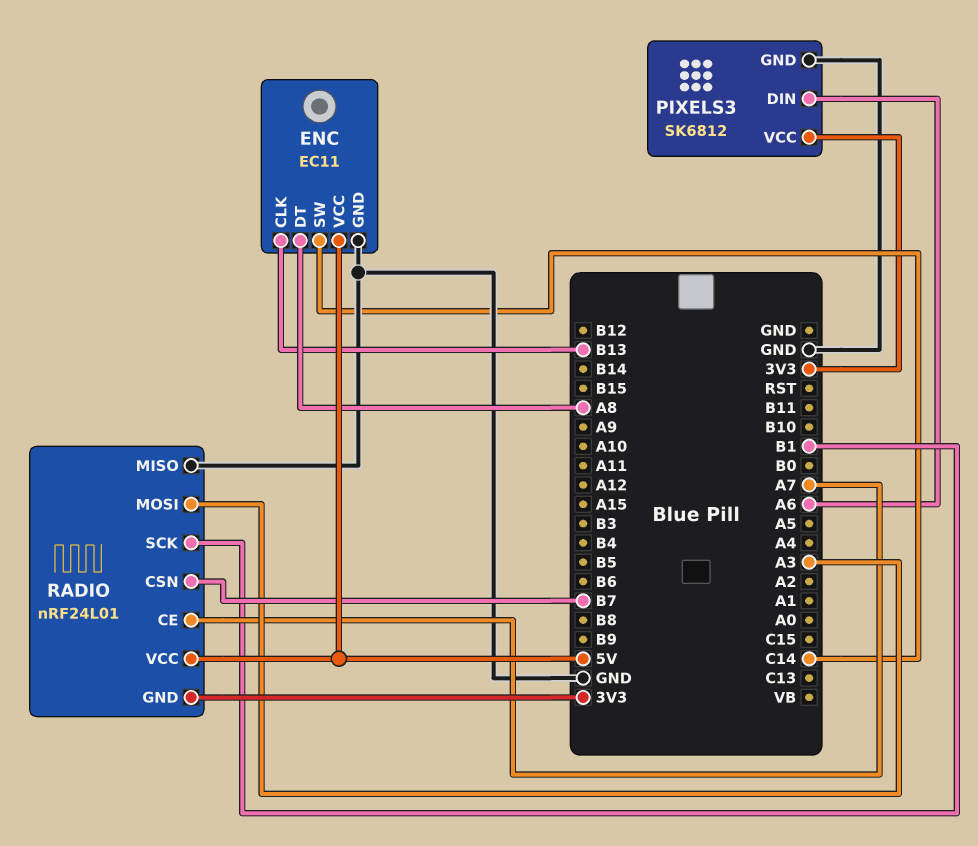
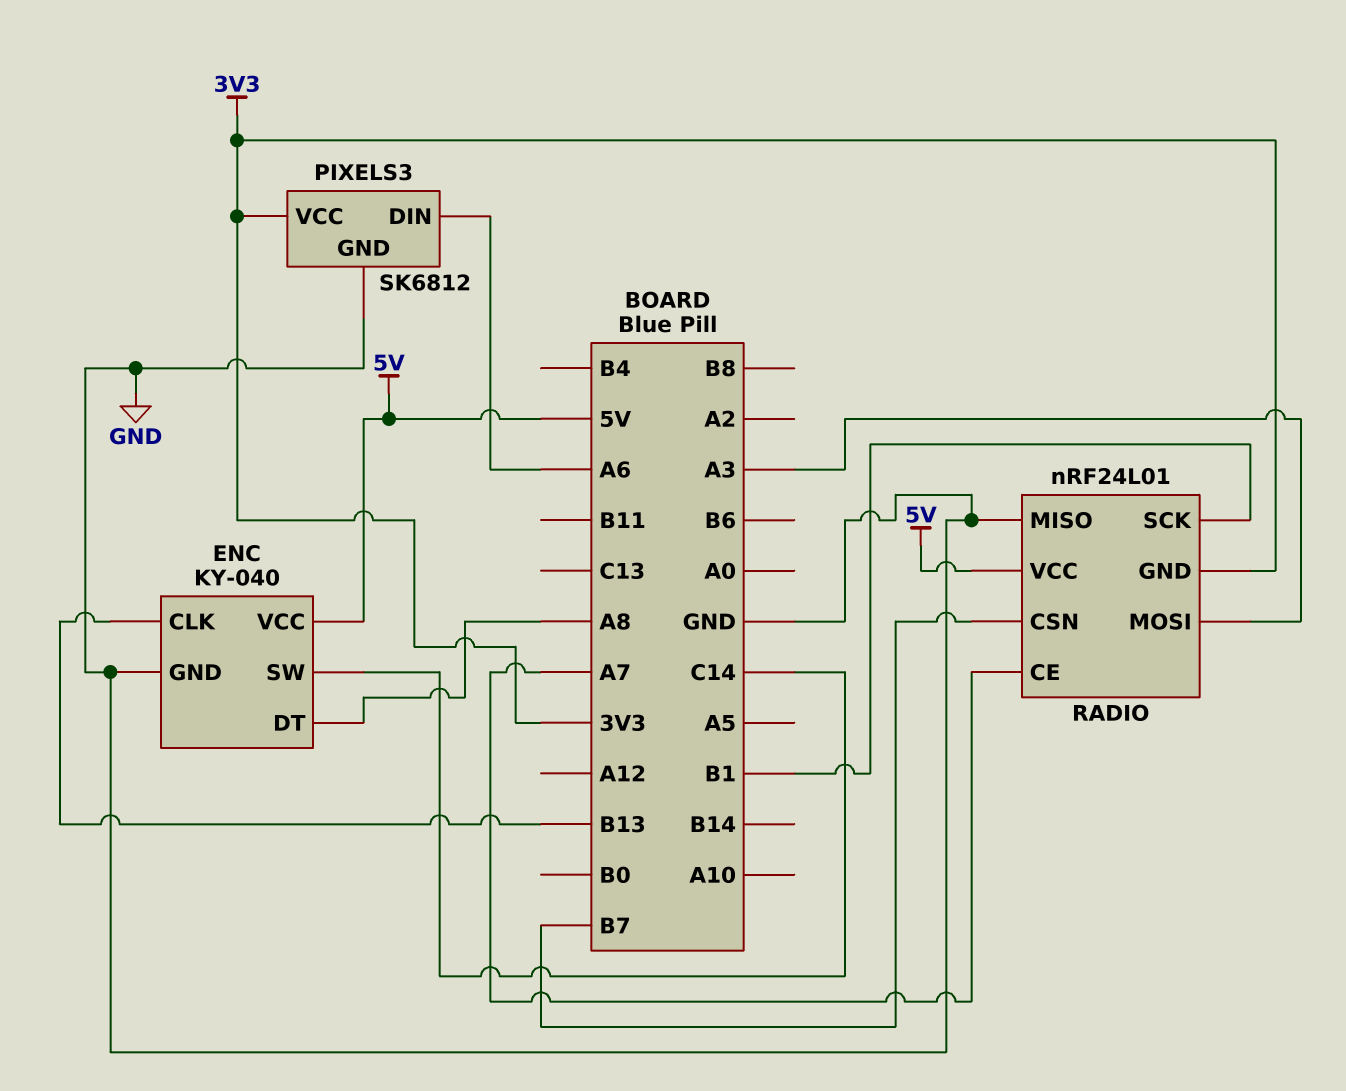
ENC: EC11 -> KY-040

